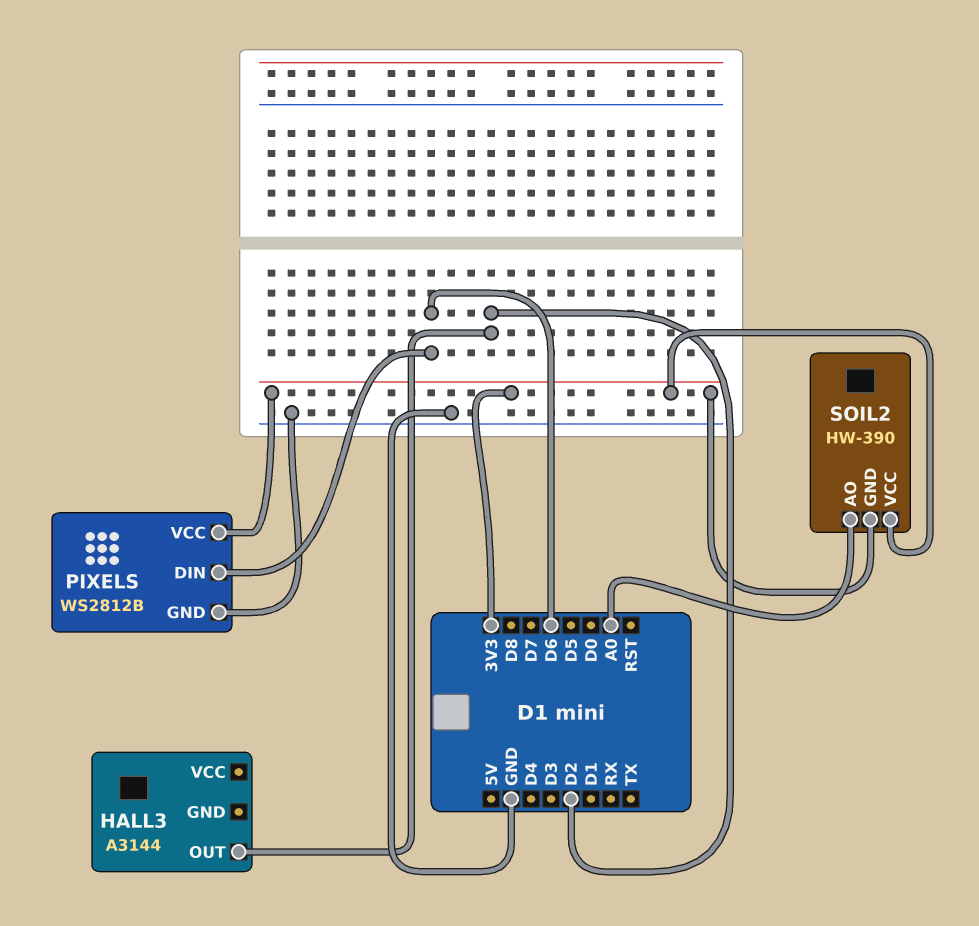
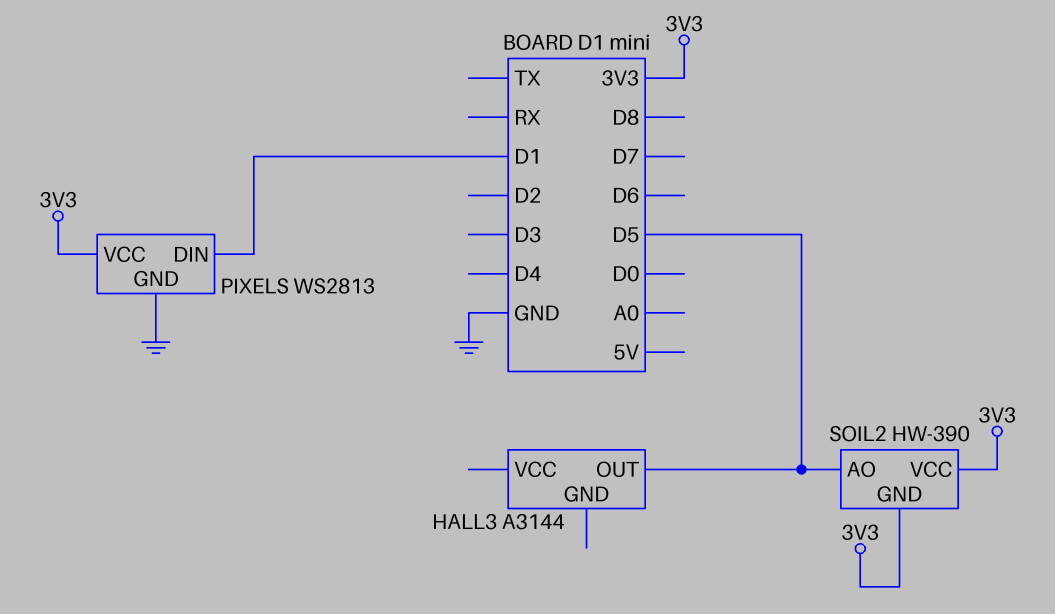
HALL3 pin OUT: D2 -> D5
PIXELS: WS2812B -> WS2813
PIXELS pin DIN: D6 -> D1
SOIL2 pin AO: A0 -> D5

